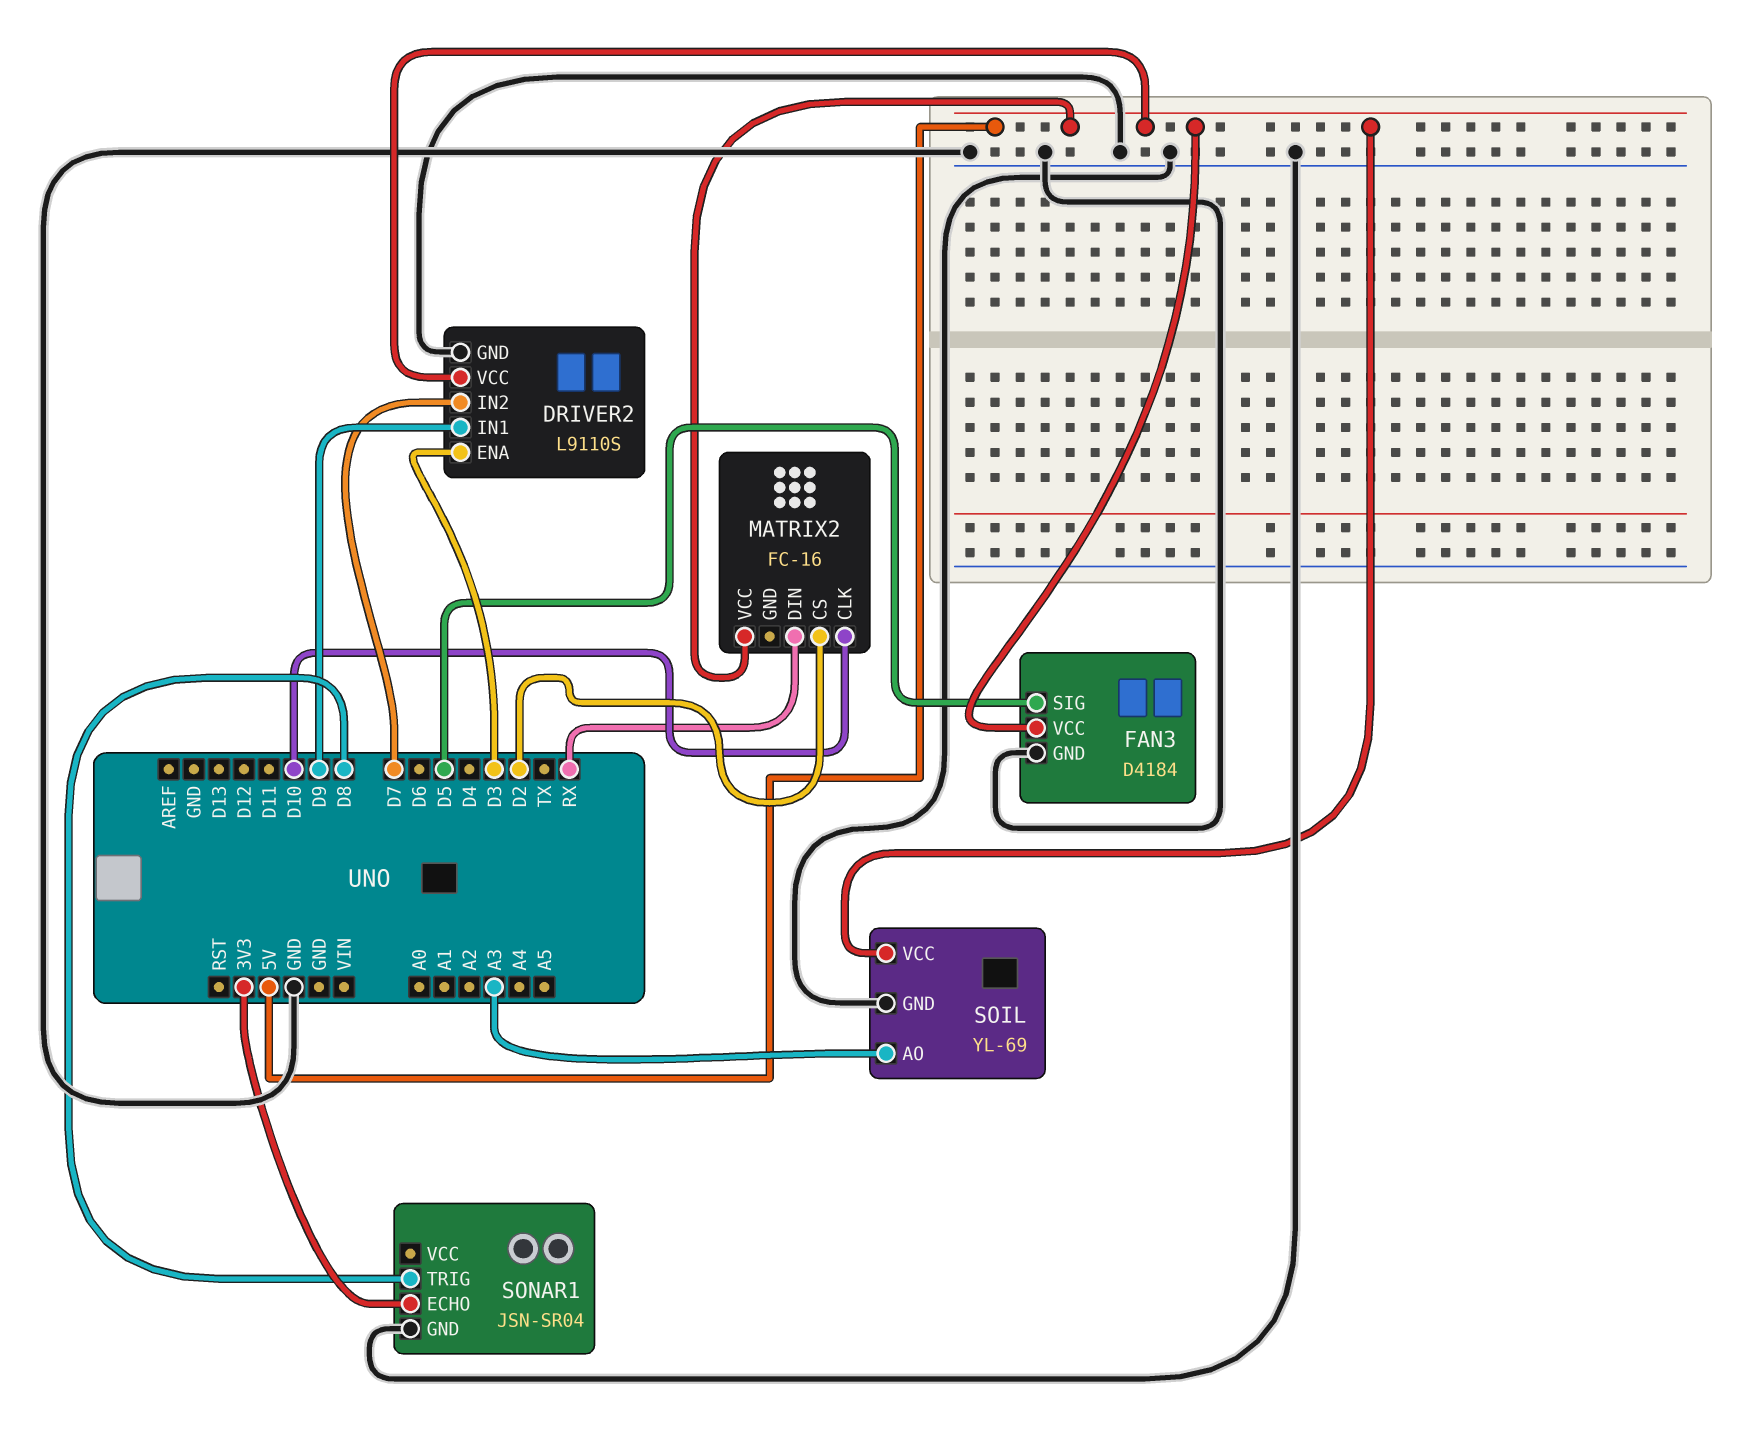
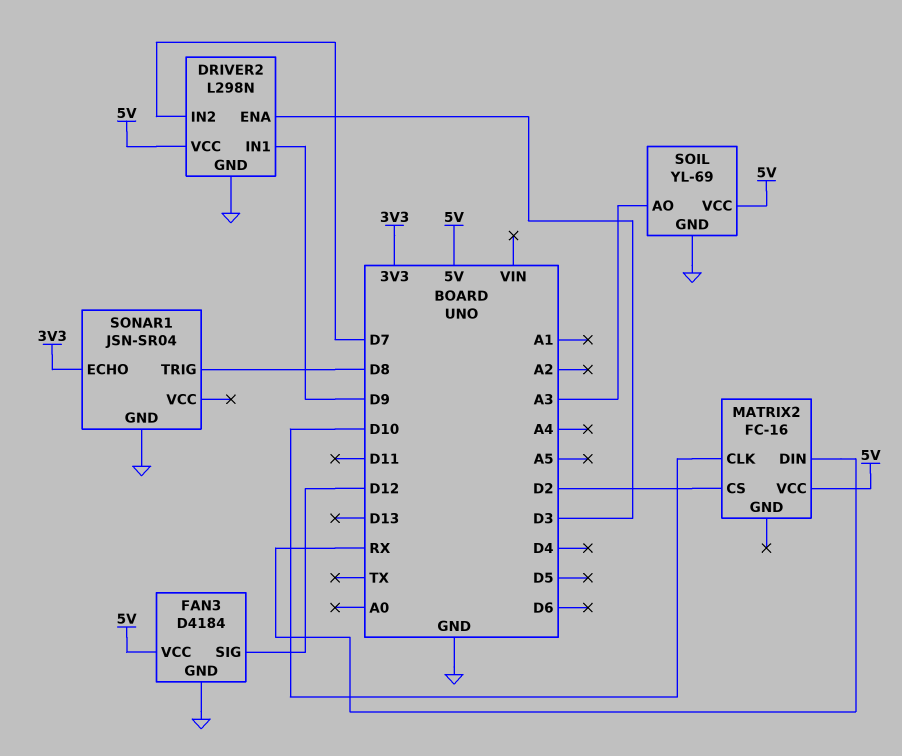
DRIVER2: L9110S -> L298N
FAN3 pin SIG: D5 -> D12

